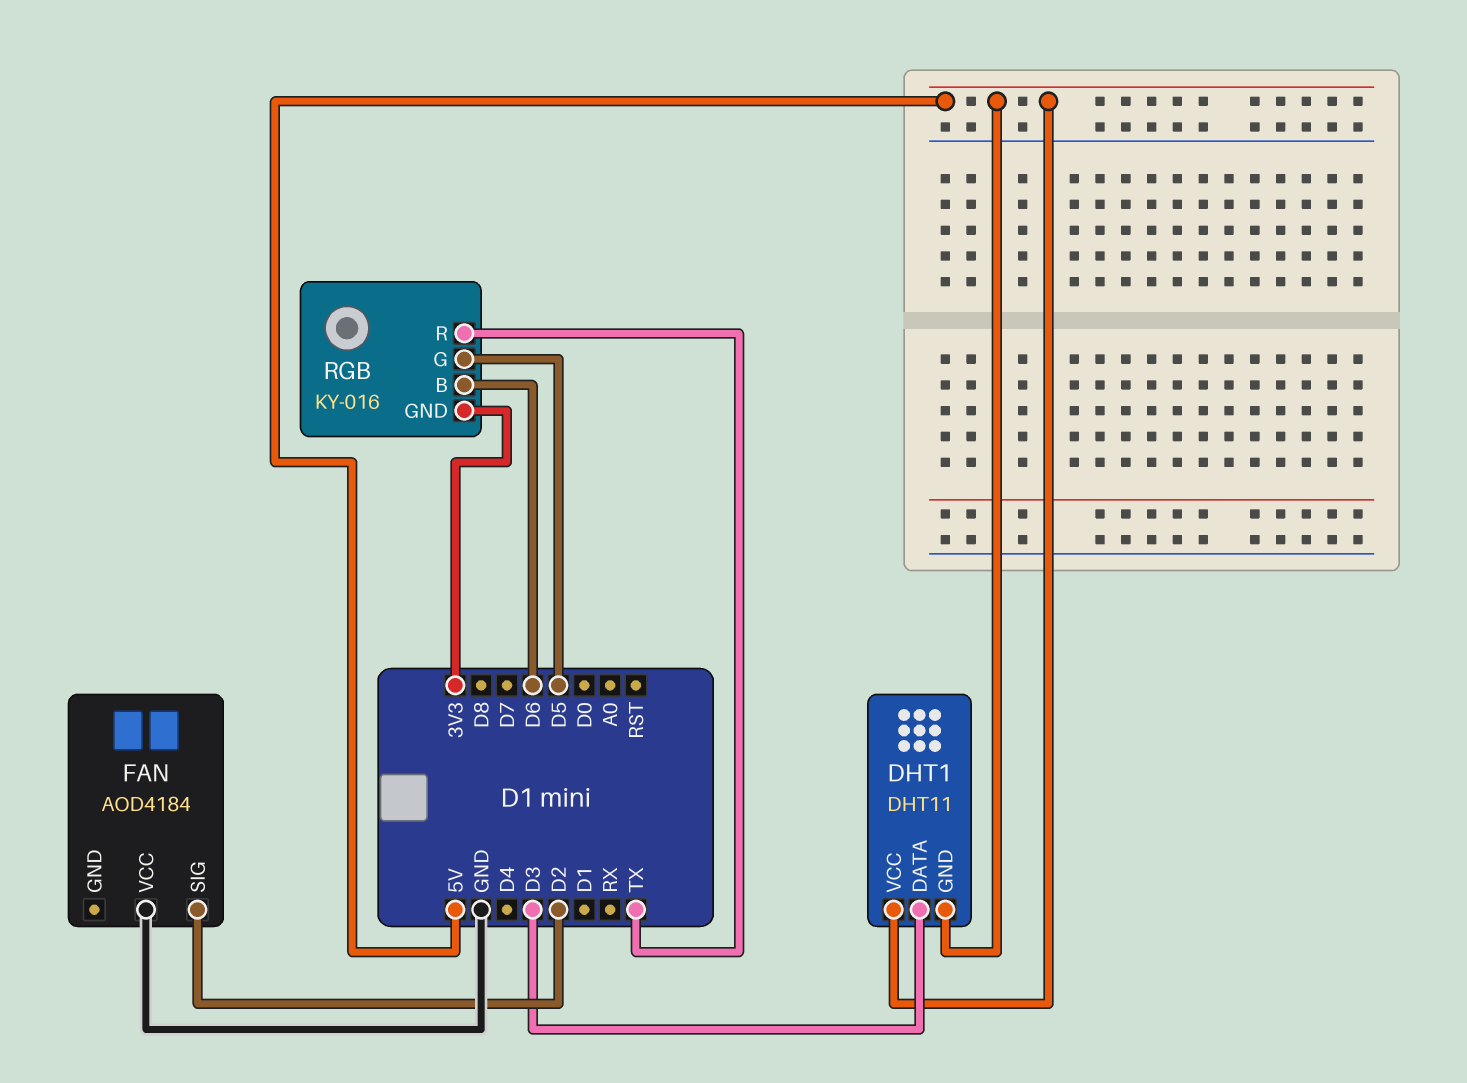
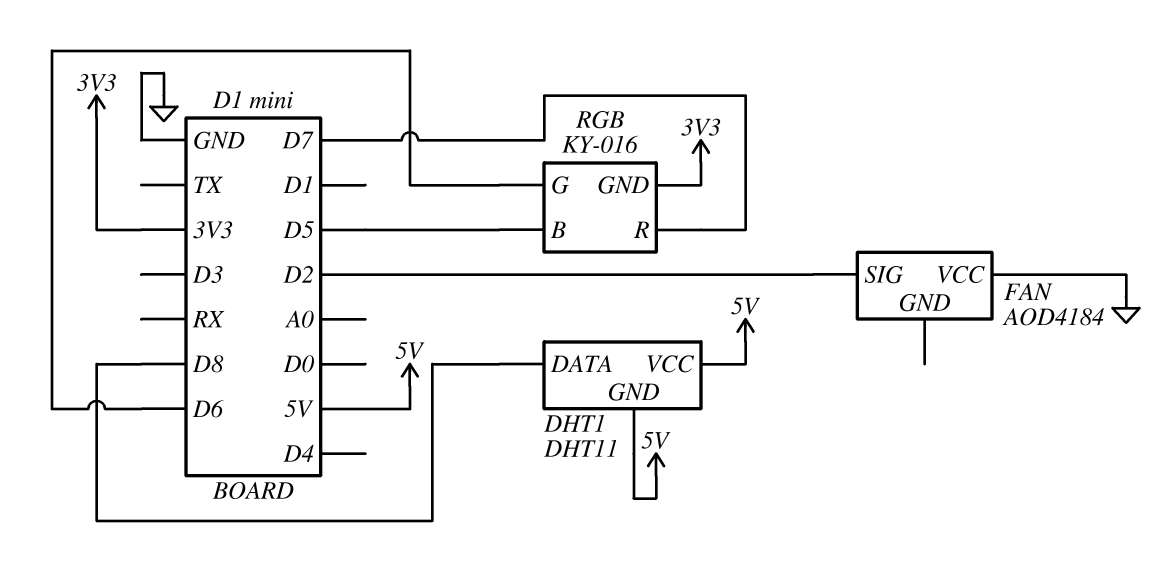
DHT1 pin DATA: D3 -> D8
RGB pin B: D6 -> D5
RGB pin G: D5 -> D6
RGB pin R: TX -> D7

